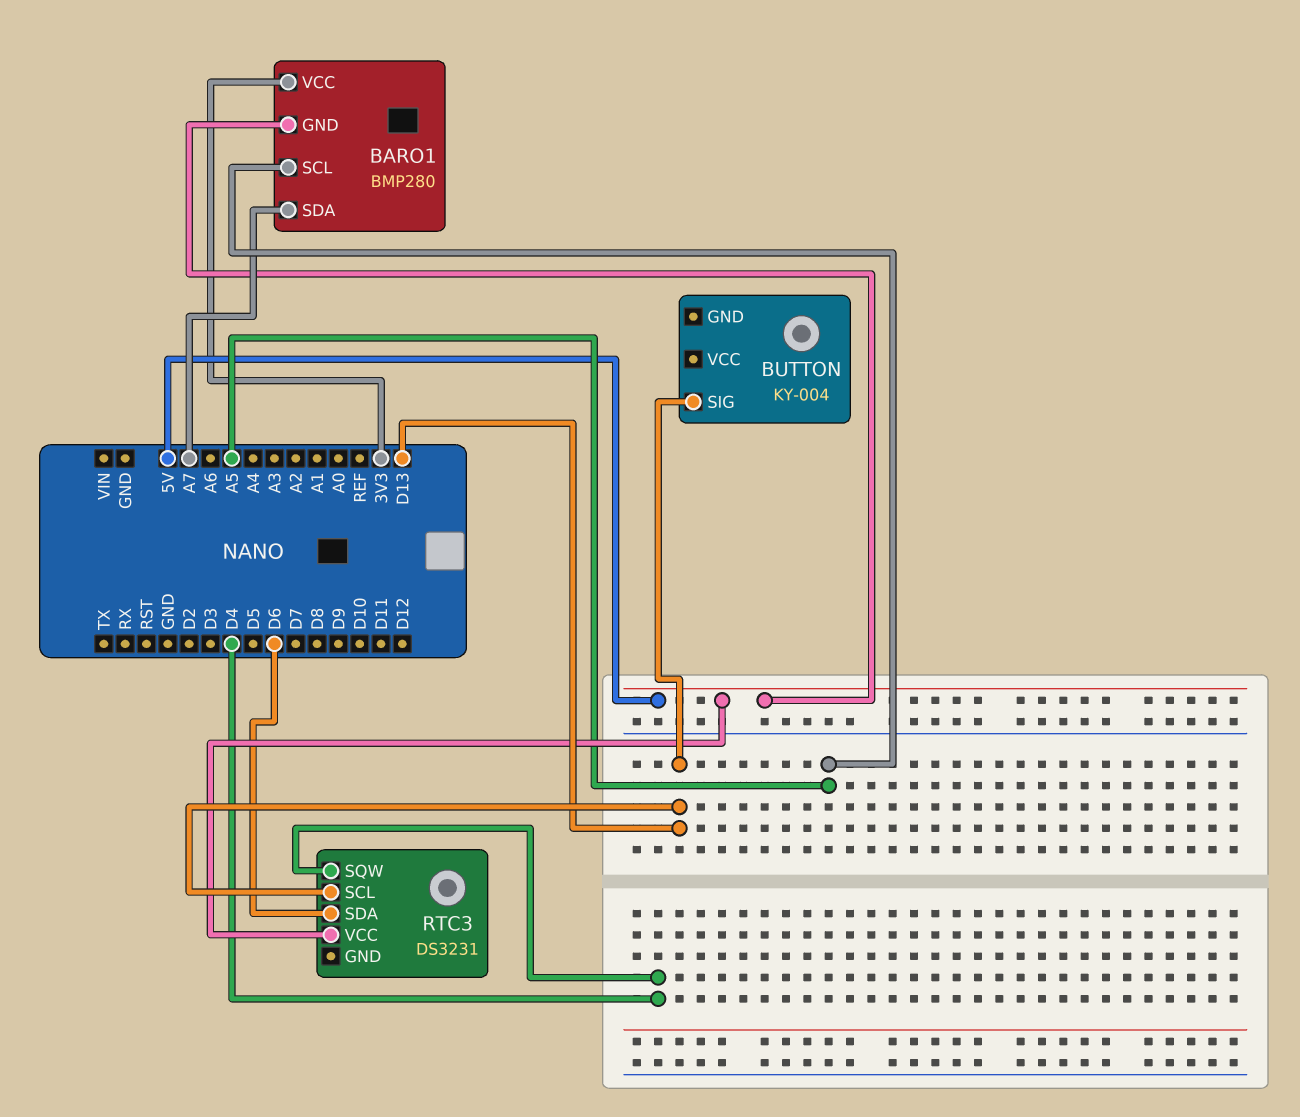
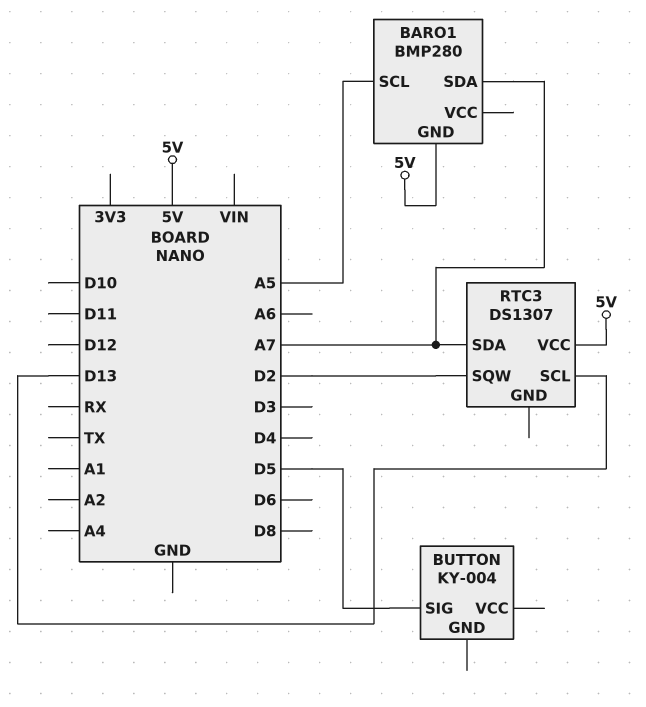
BARO1 pin VCC: 3V3 -> none
BUTTON pin SIG: D13 -> D5
RTC3: DS3231 -> DS1307
RTC3 pin SDA: D6 -> A7
RTC3 pin SQW: D4 -> D2

